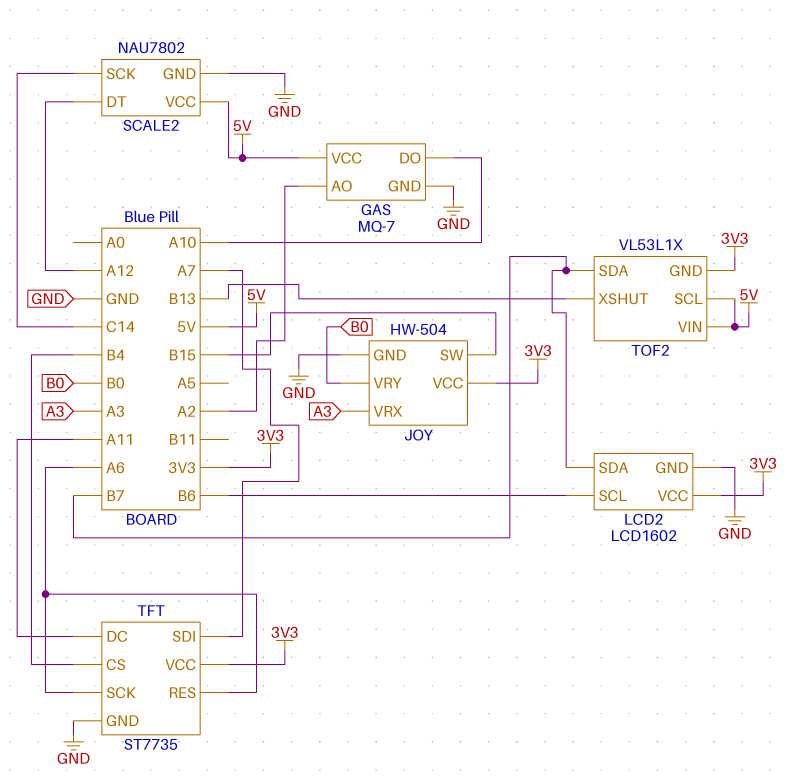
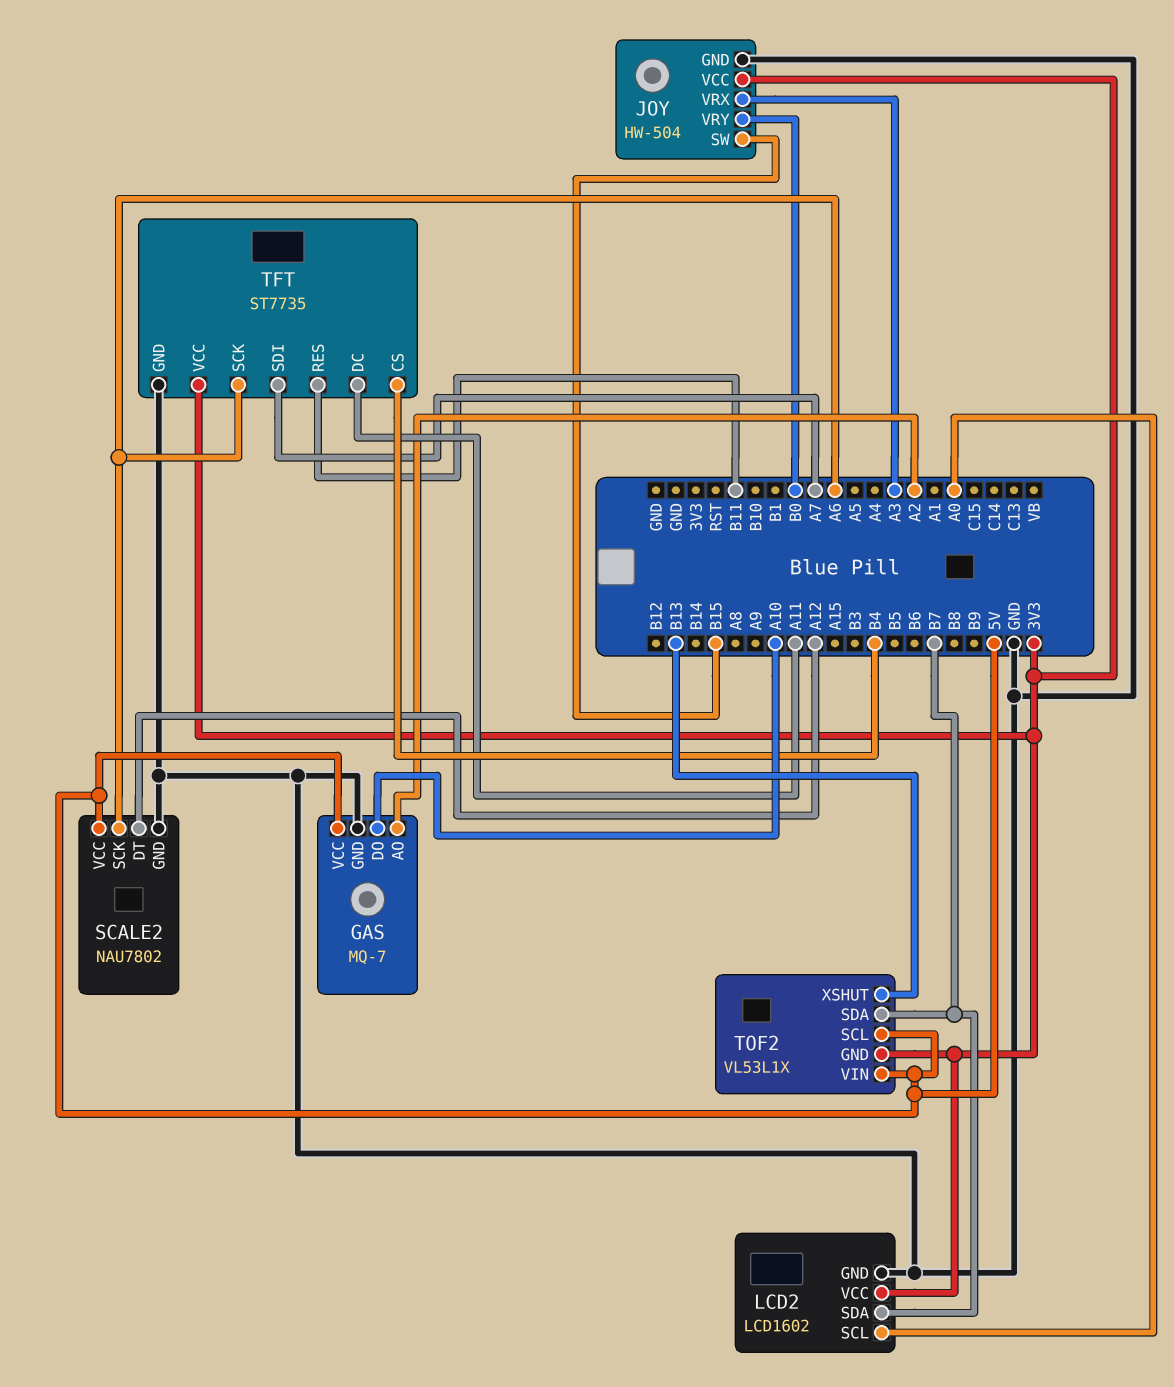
LCD2 pin SCL: B6 -> A0
SCALE2 pin SCK: C14 -> A6
TFT pin RES: A6 -> B11

